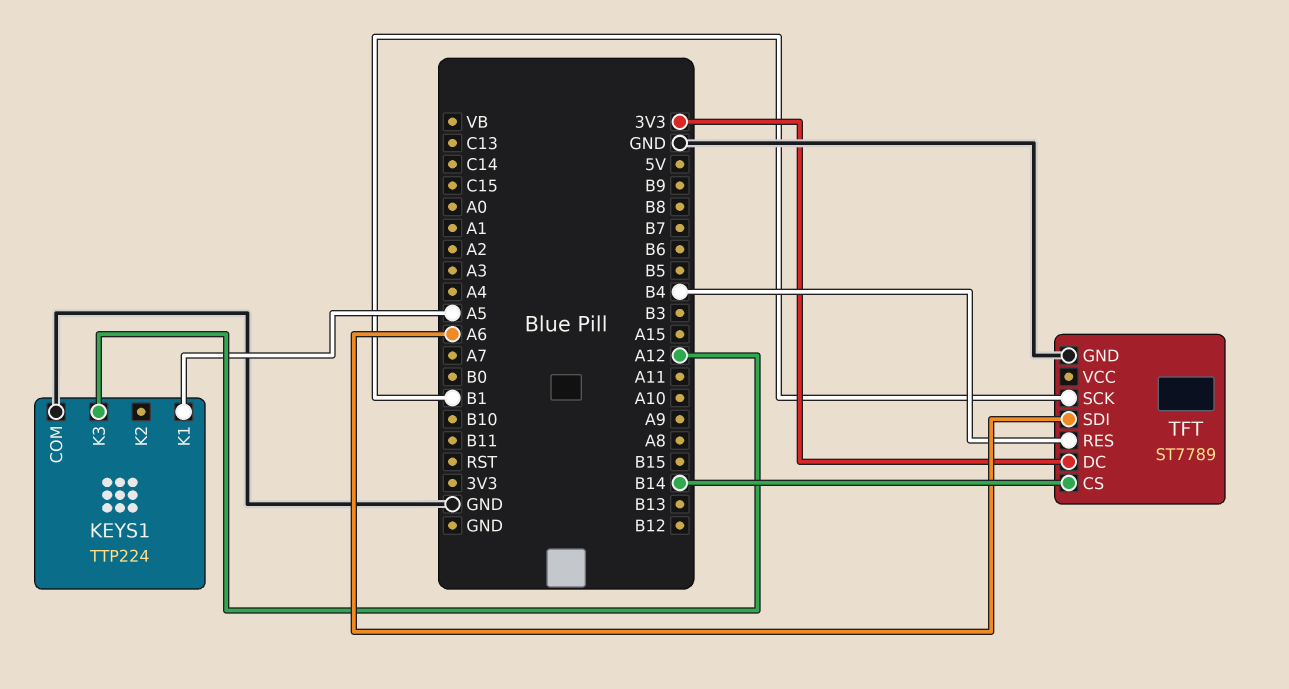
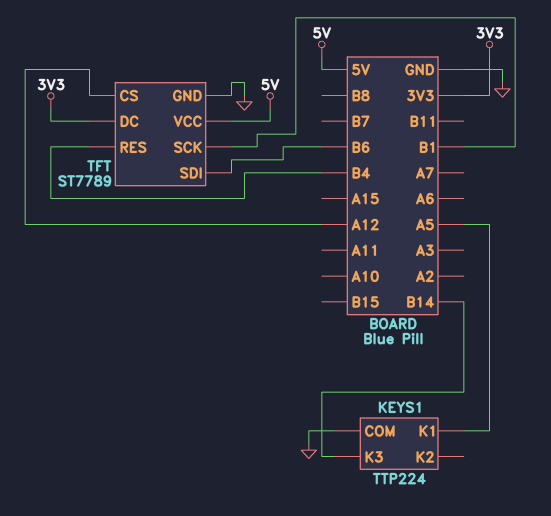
KEYS1 pin K3: A12 -> B14
TFT pin CS: B14 -> A12
TFT pin SDI: A6 -> B6
TFT pin VCC: none -> 5V

